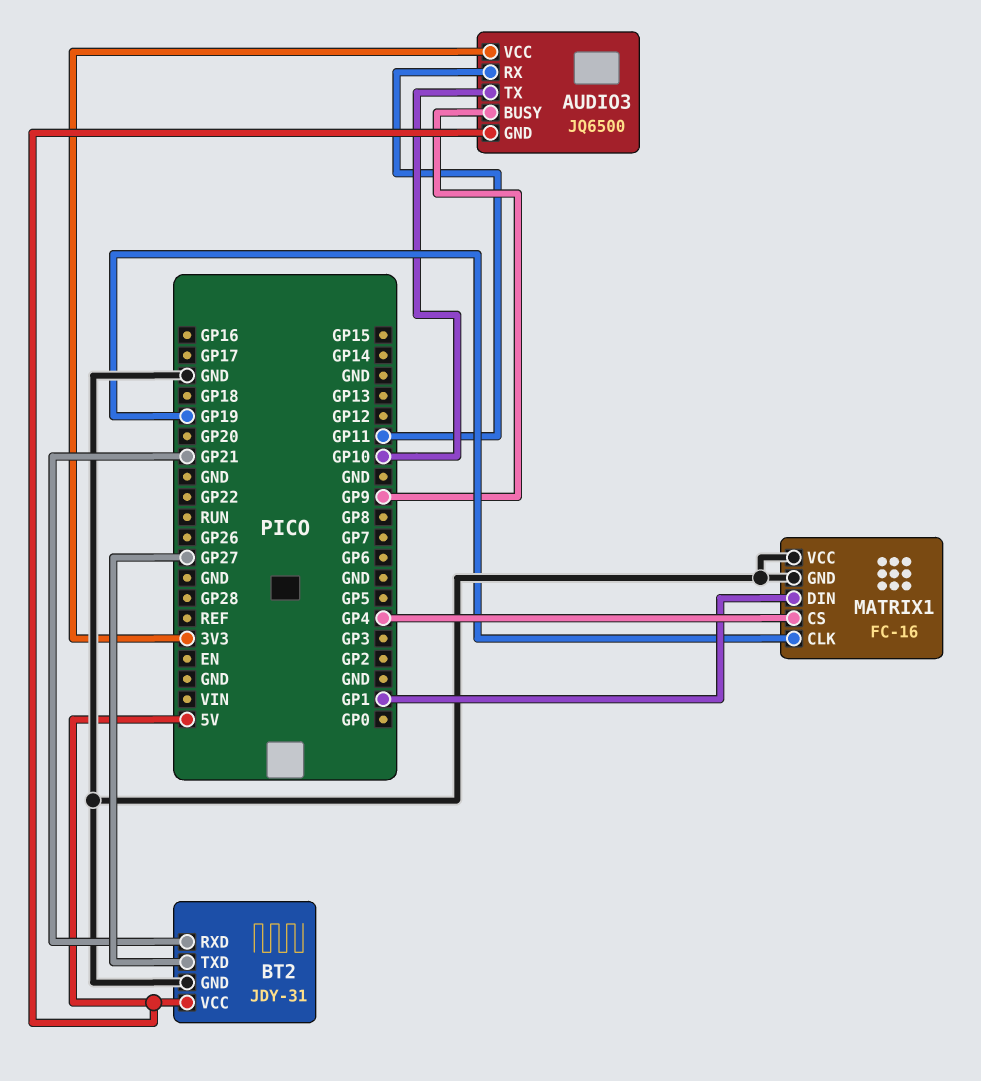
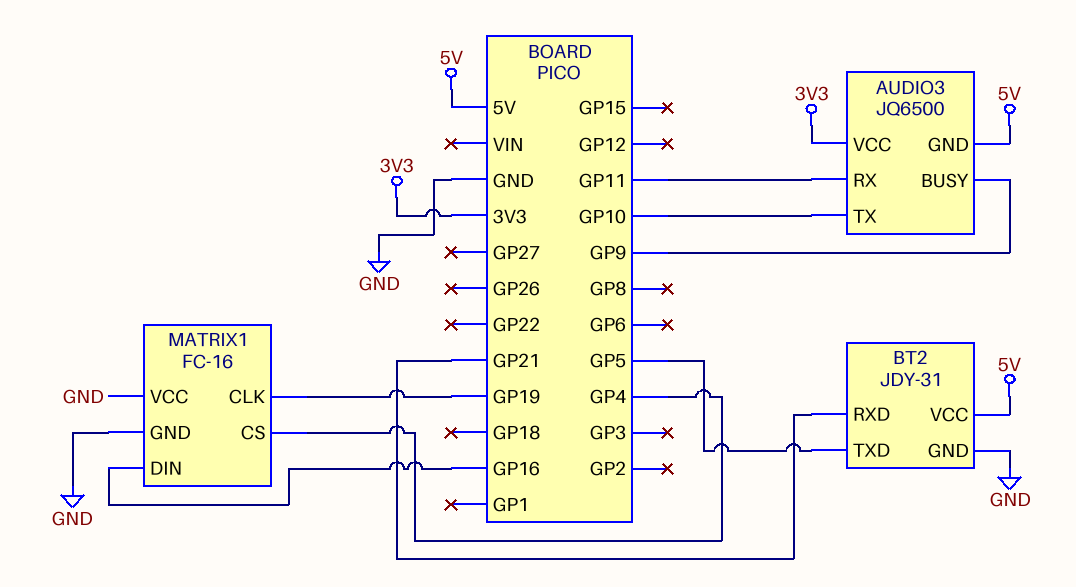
BT2 pin TXD: GP27 -> GP5
MATRIX1 pin DIN: GP1 -> GP16

